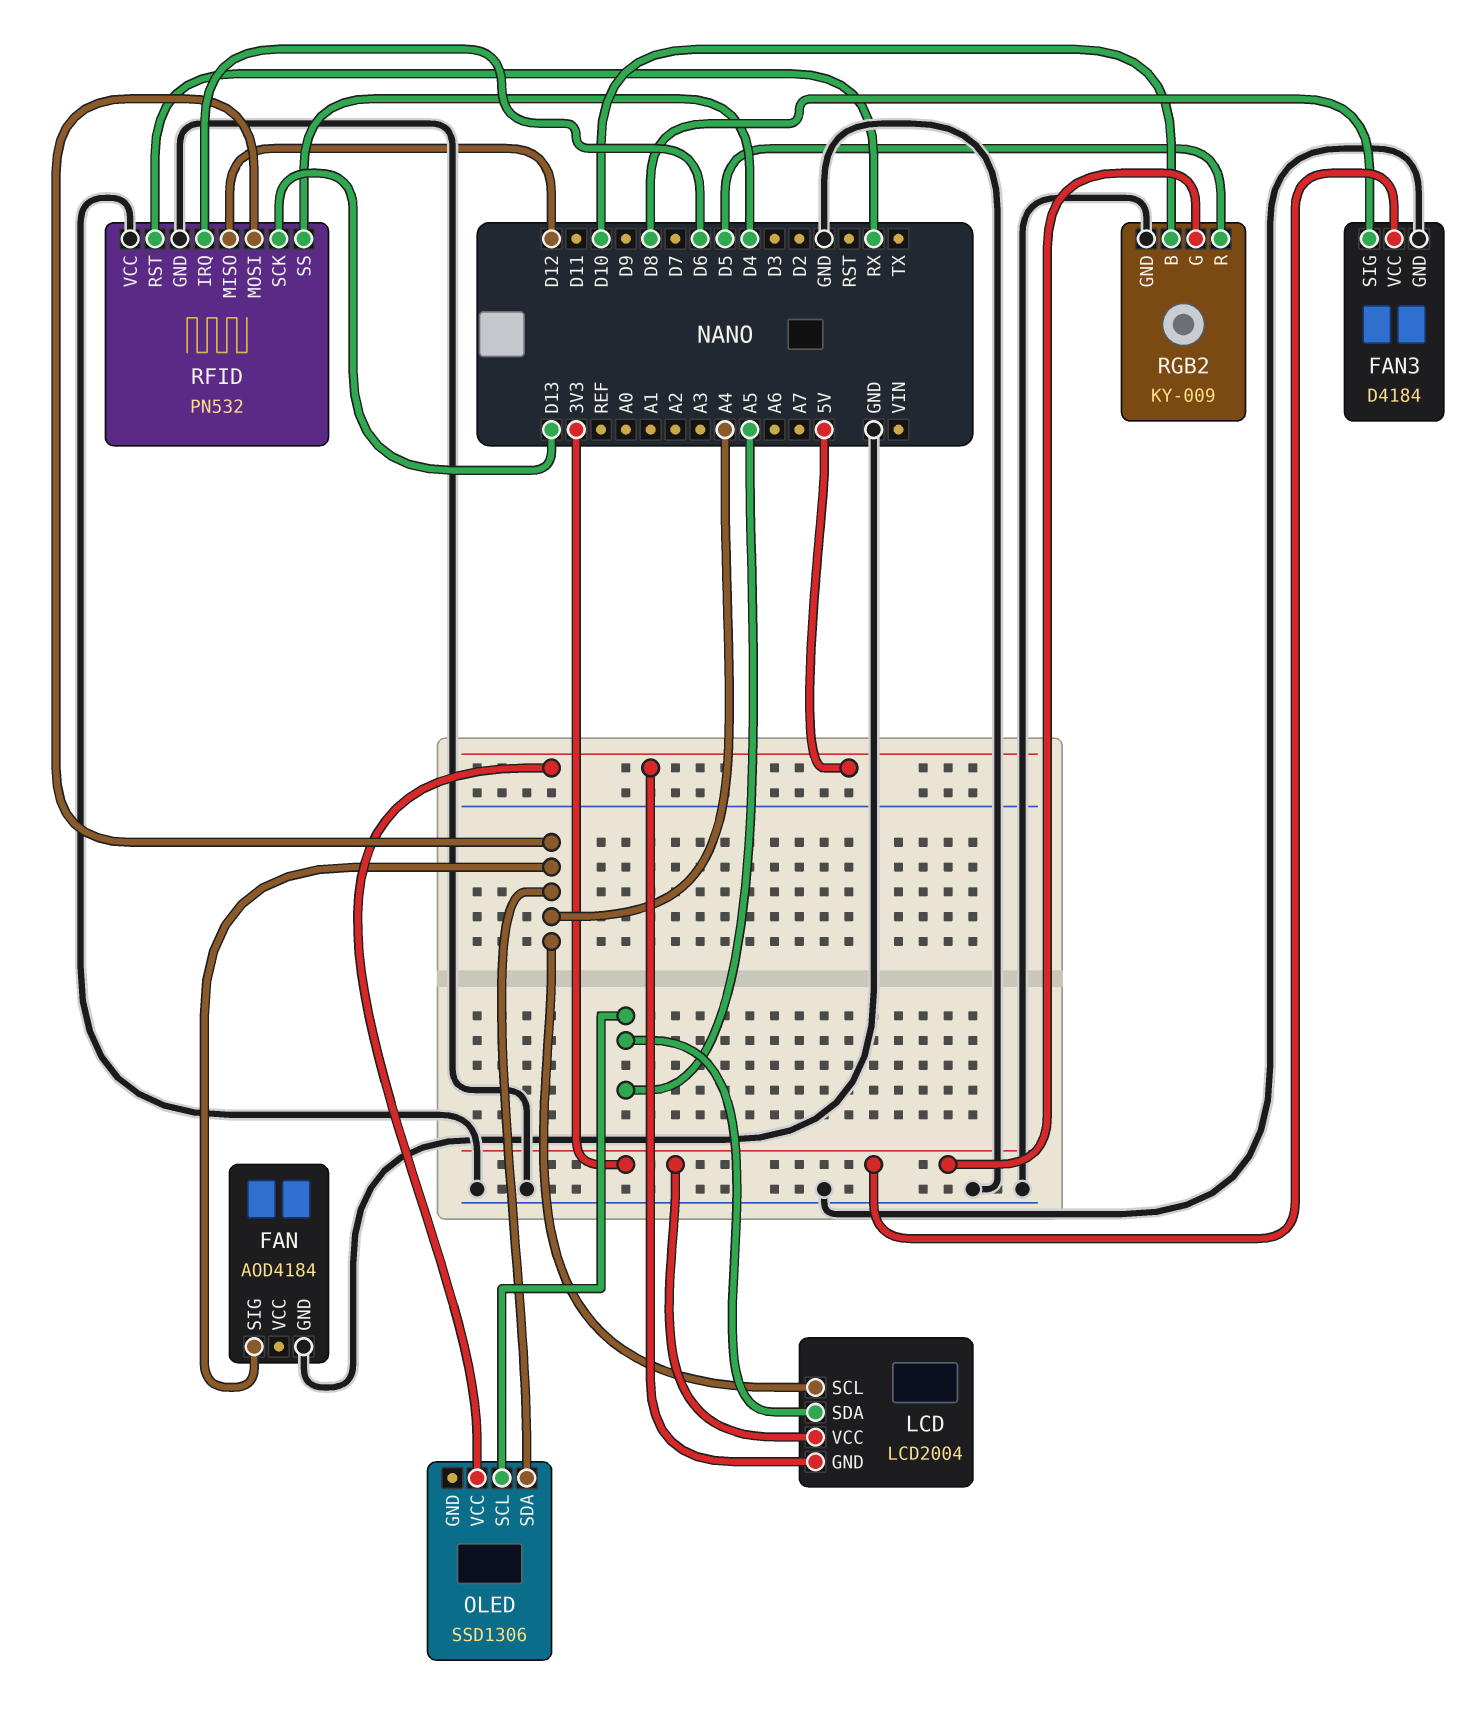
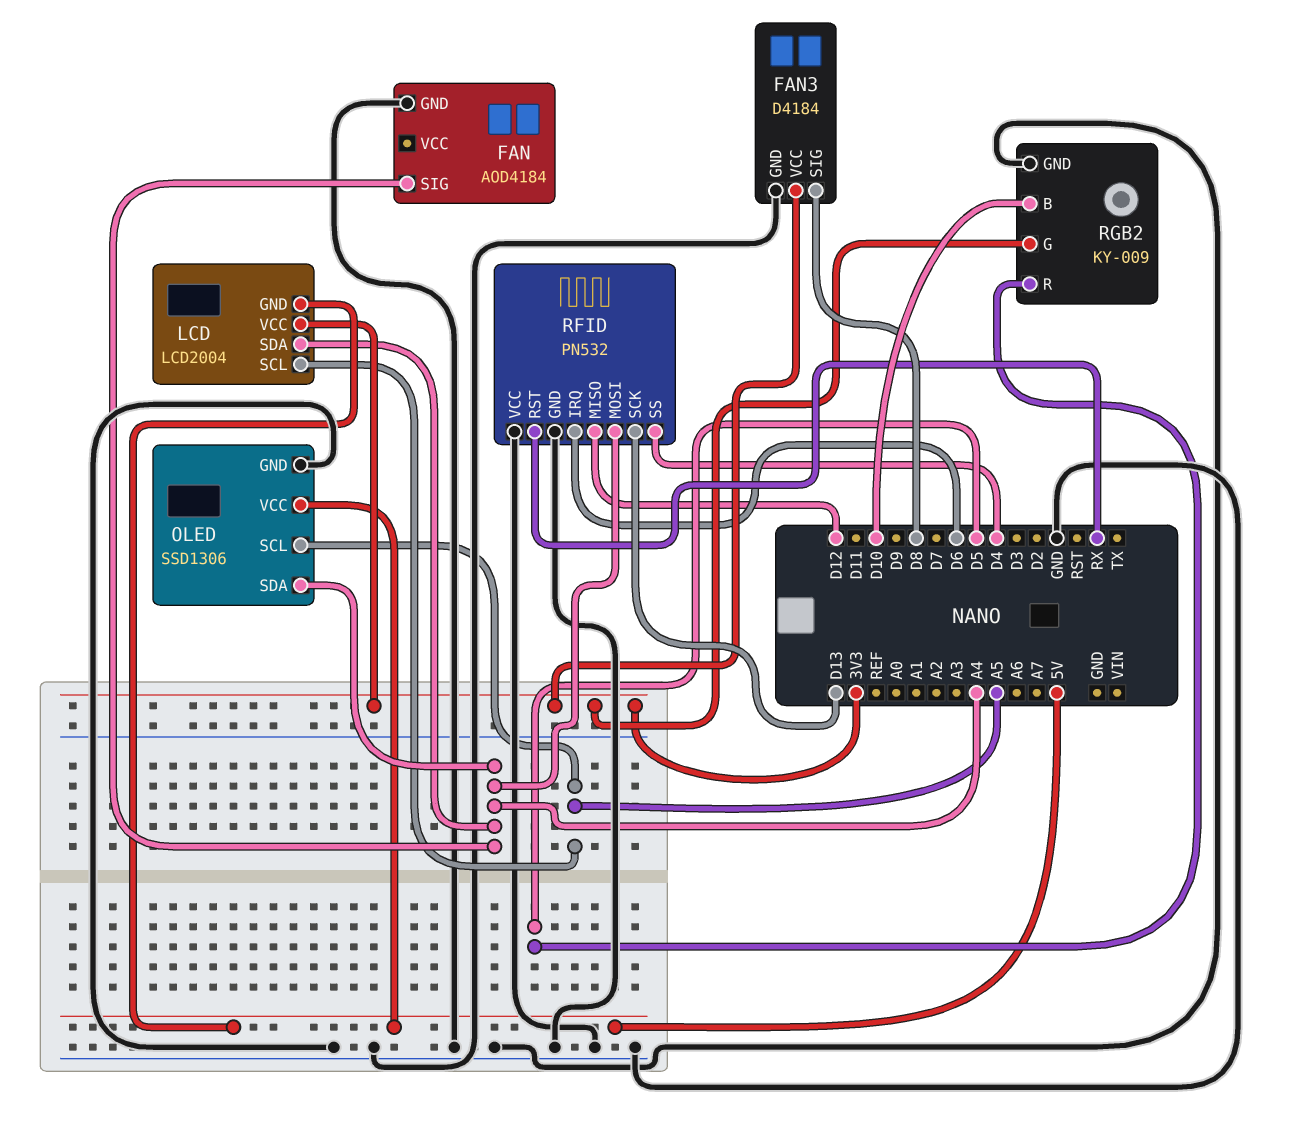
LCD pin SCL: A4 -> A5
LCD pin SDA: A5 -> A4
OLED pin GND: none -> GND

